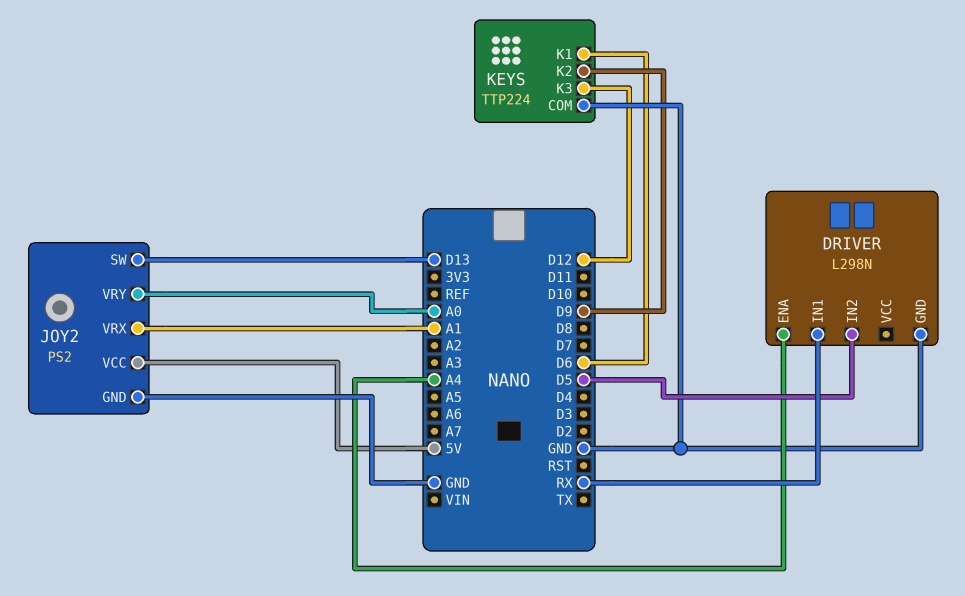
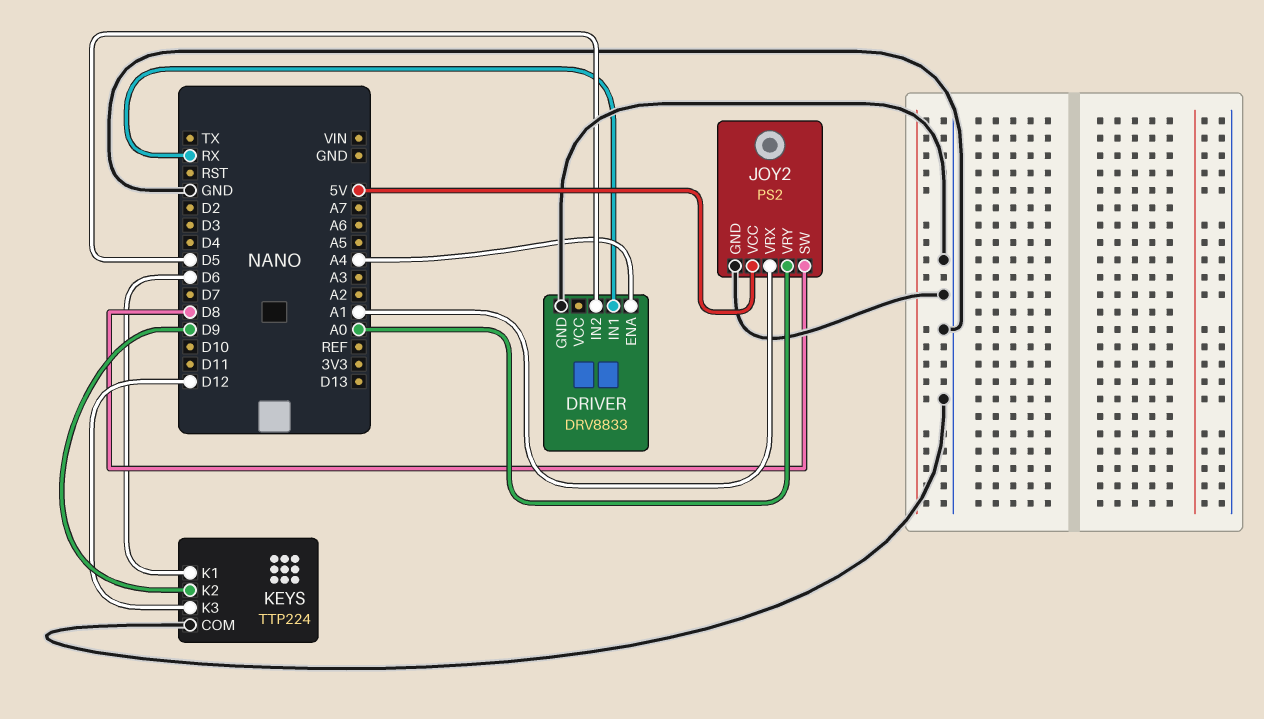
DRIVER: L298N -> DRV8833
JOY2 pin SW: D13 -> D8

